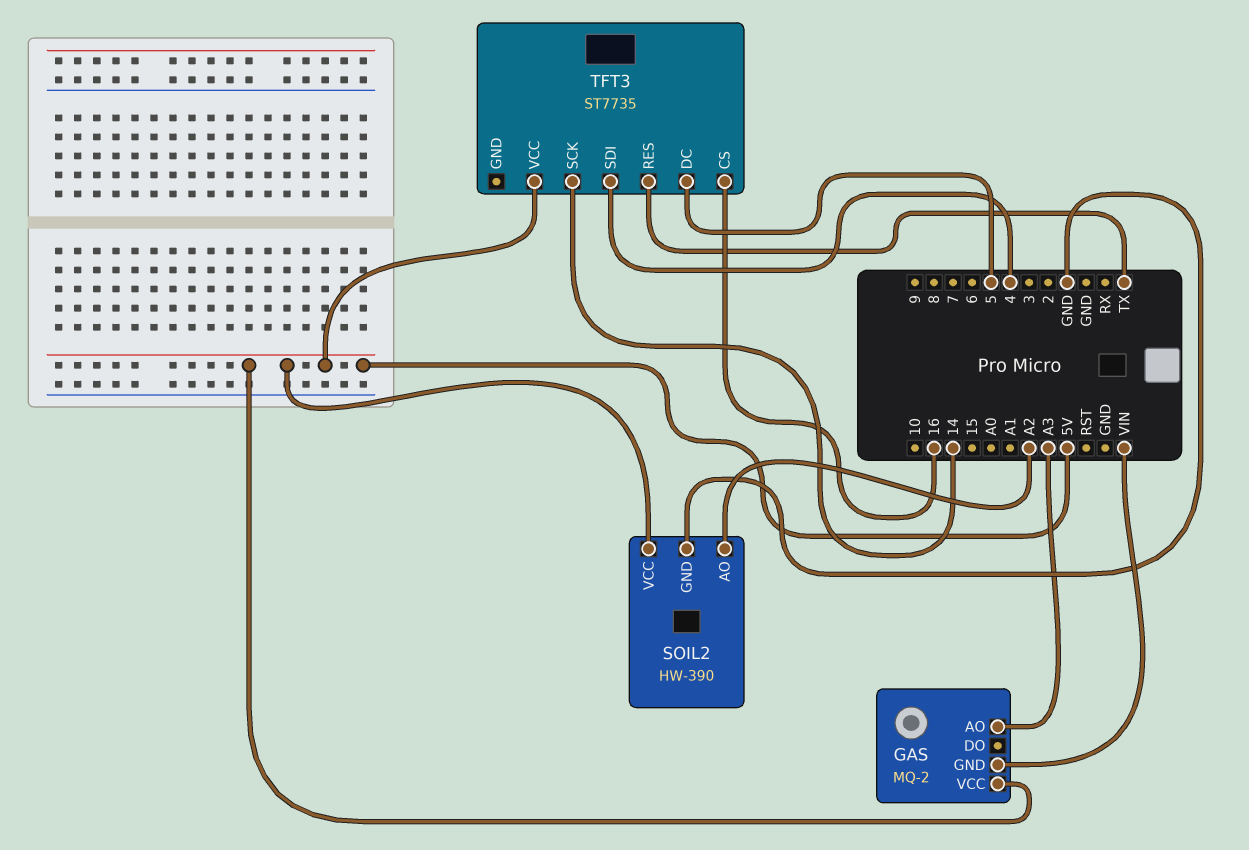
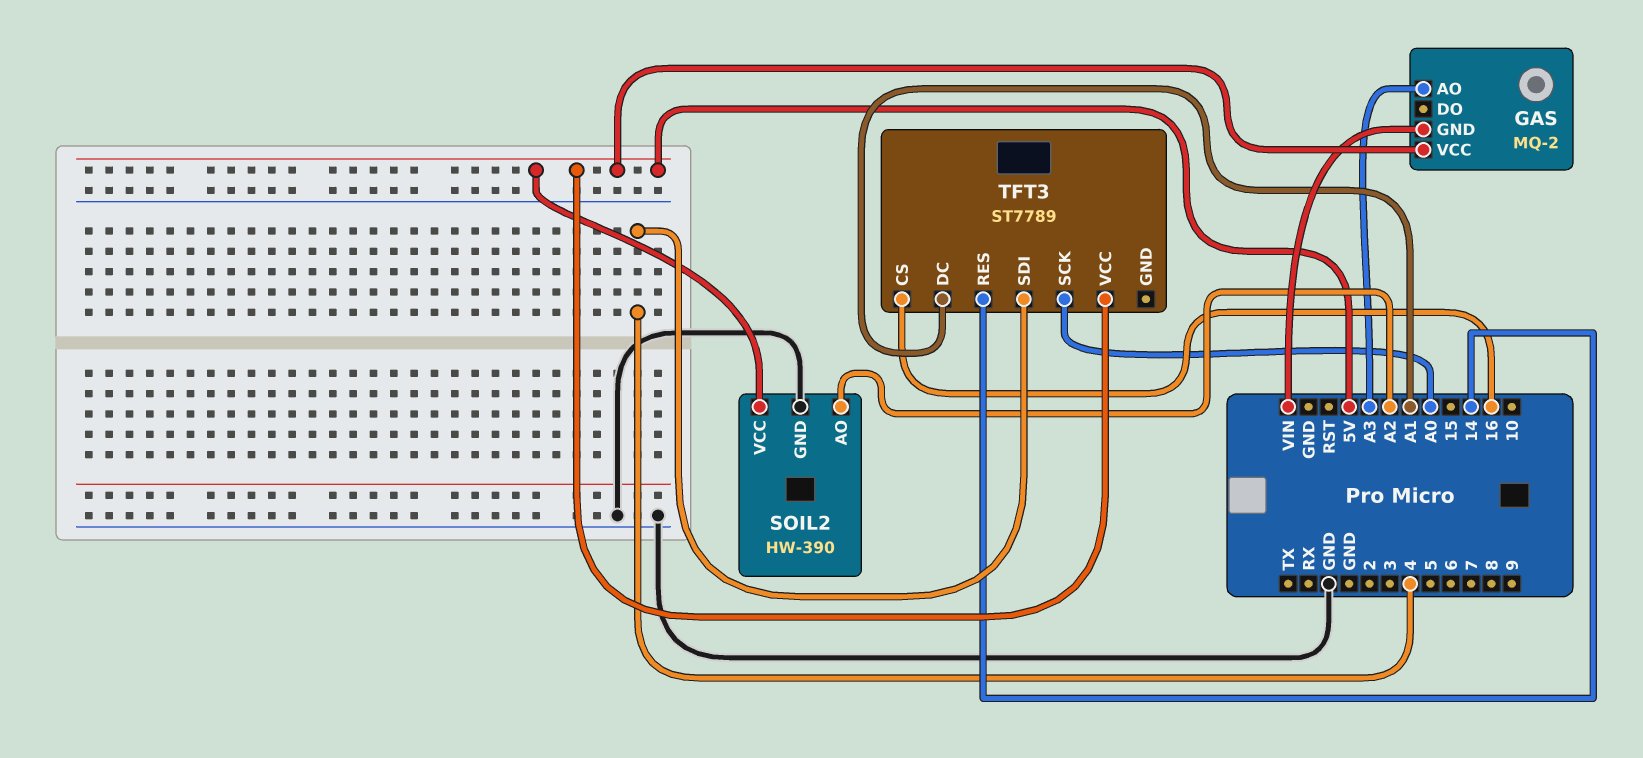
TFT3: ST7735 -> ST7789
TFT3 pin DC: 5 -> A1
TFT3 pin RES: TX -> 14
TFT3 pin SCK: 14 -> A0

